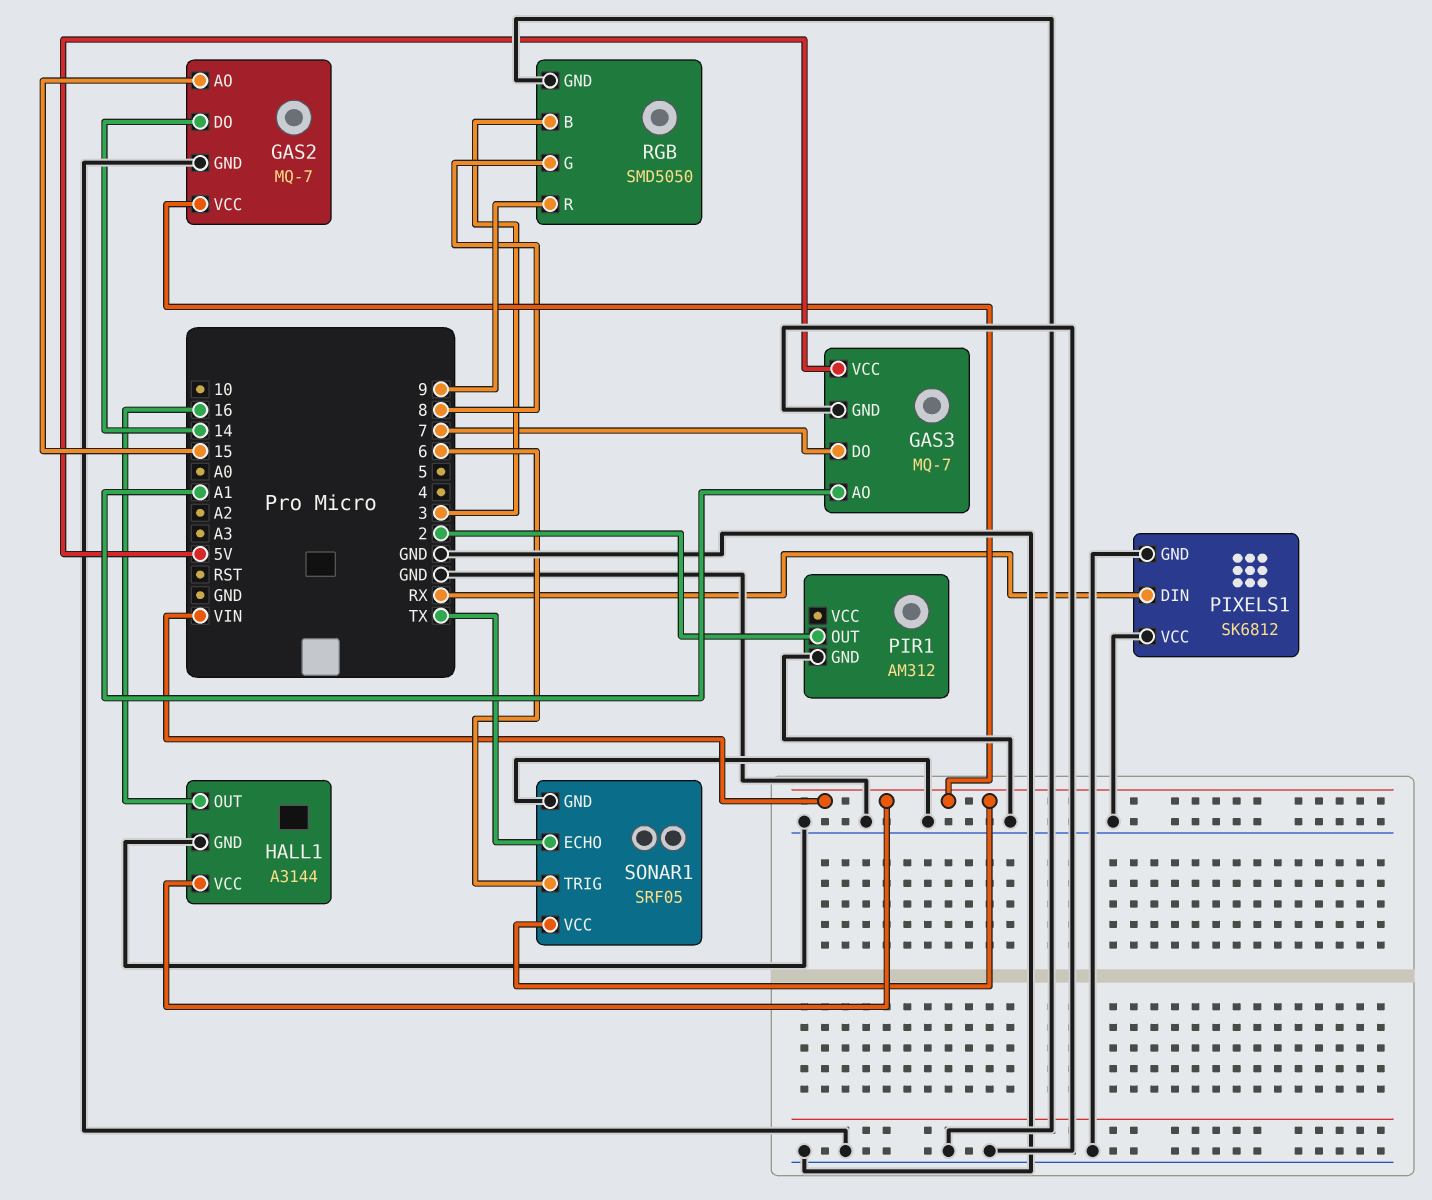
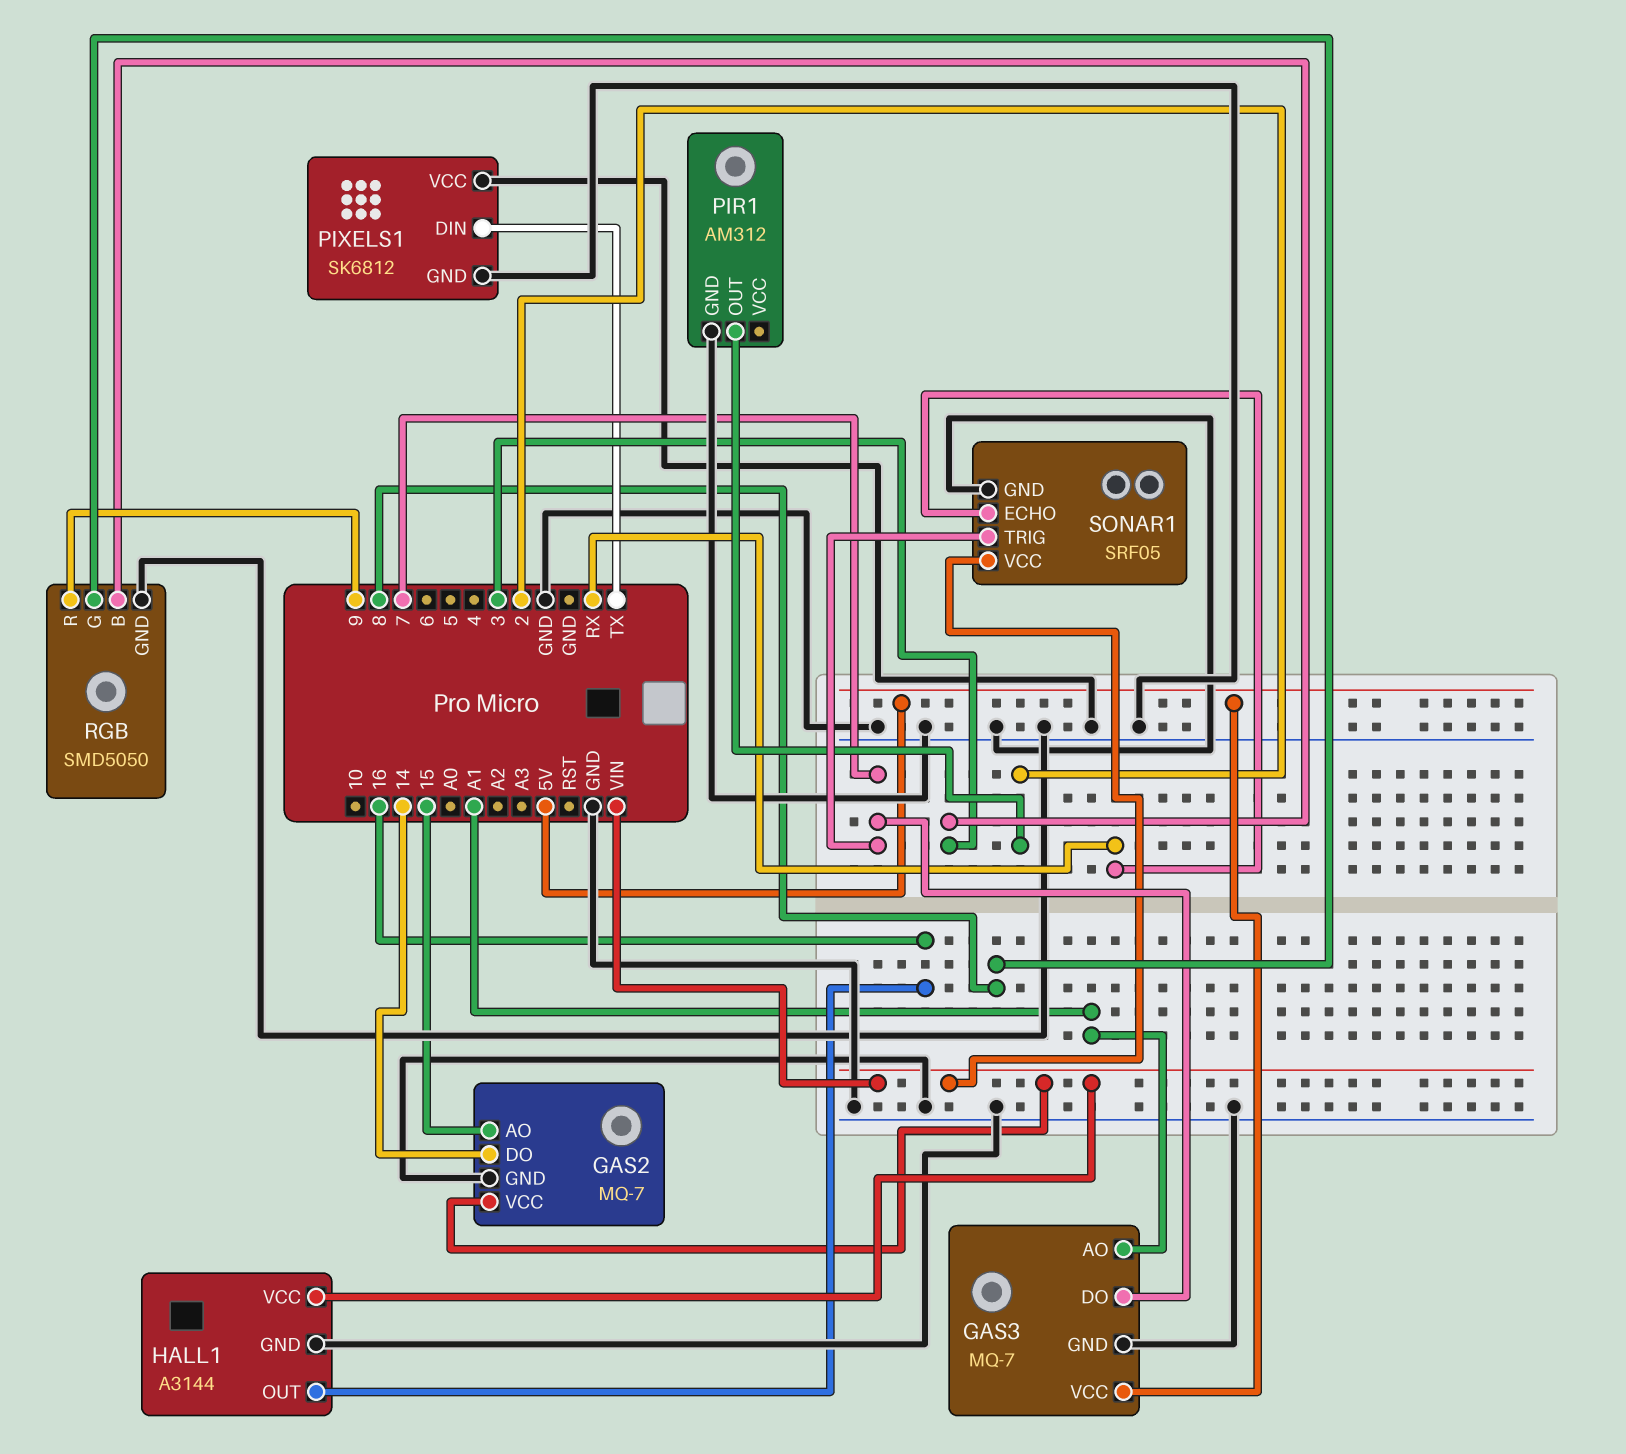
PIXELS1 pin DIN: RX -> TX
SONAR1 pin ECHO: TX -> RX
SONAR1 pin TRIG: 6 -> 7

